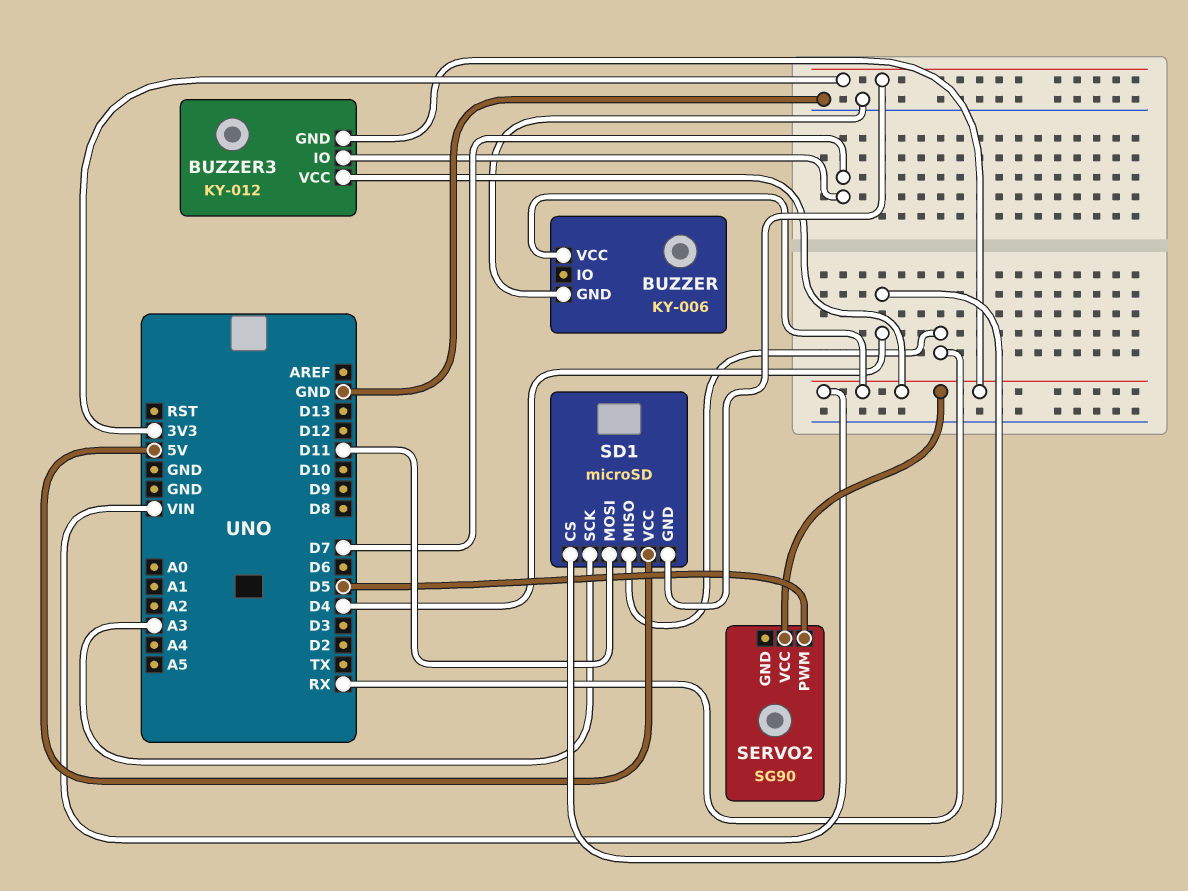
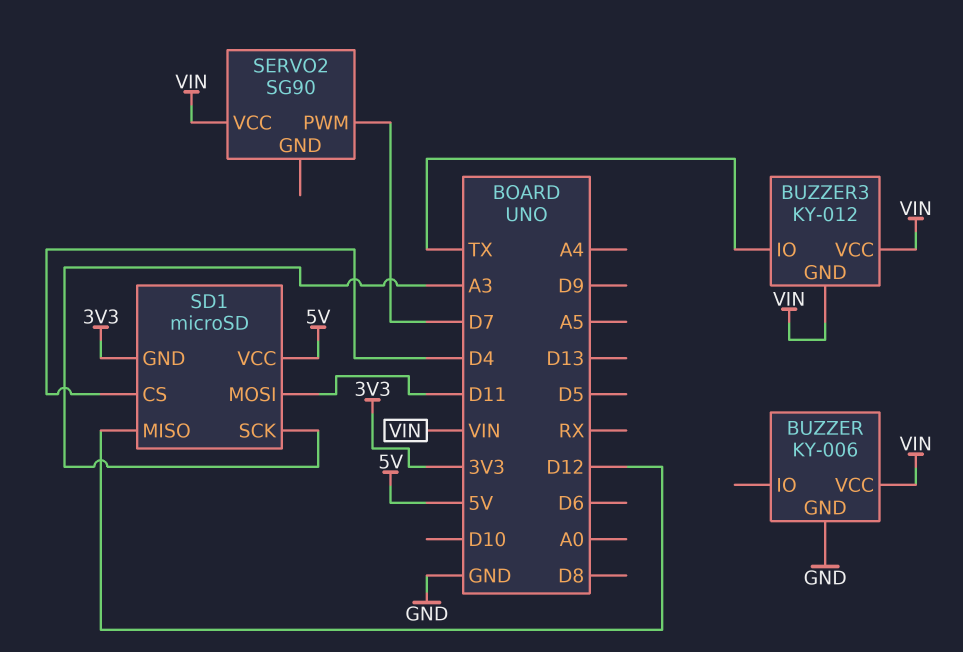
BUZZER3 pin IO: D7 -> TX
SD1 pin MISO: RX -> D12
SERVO2 pin PWM: D5 -> D7

